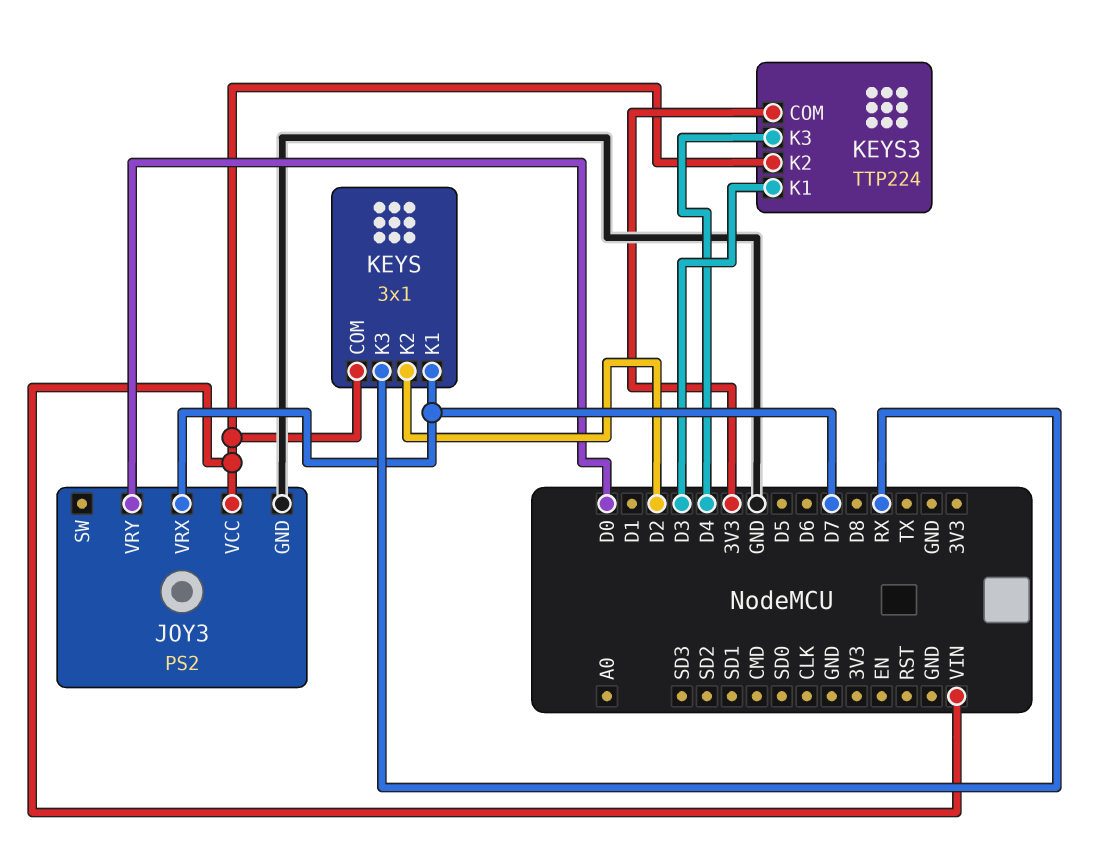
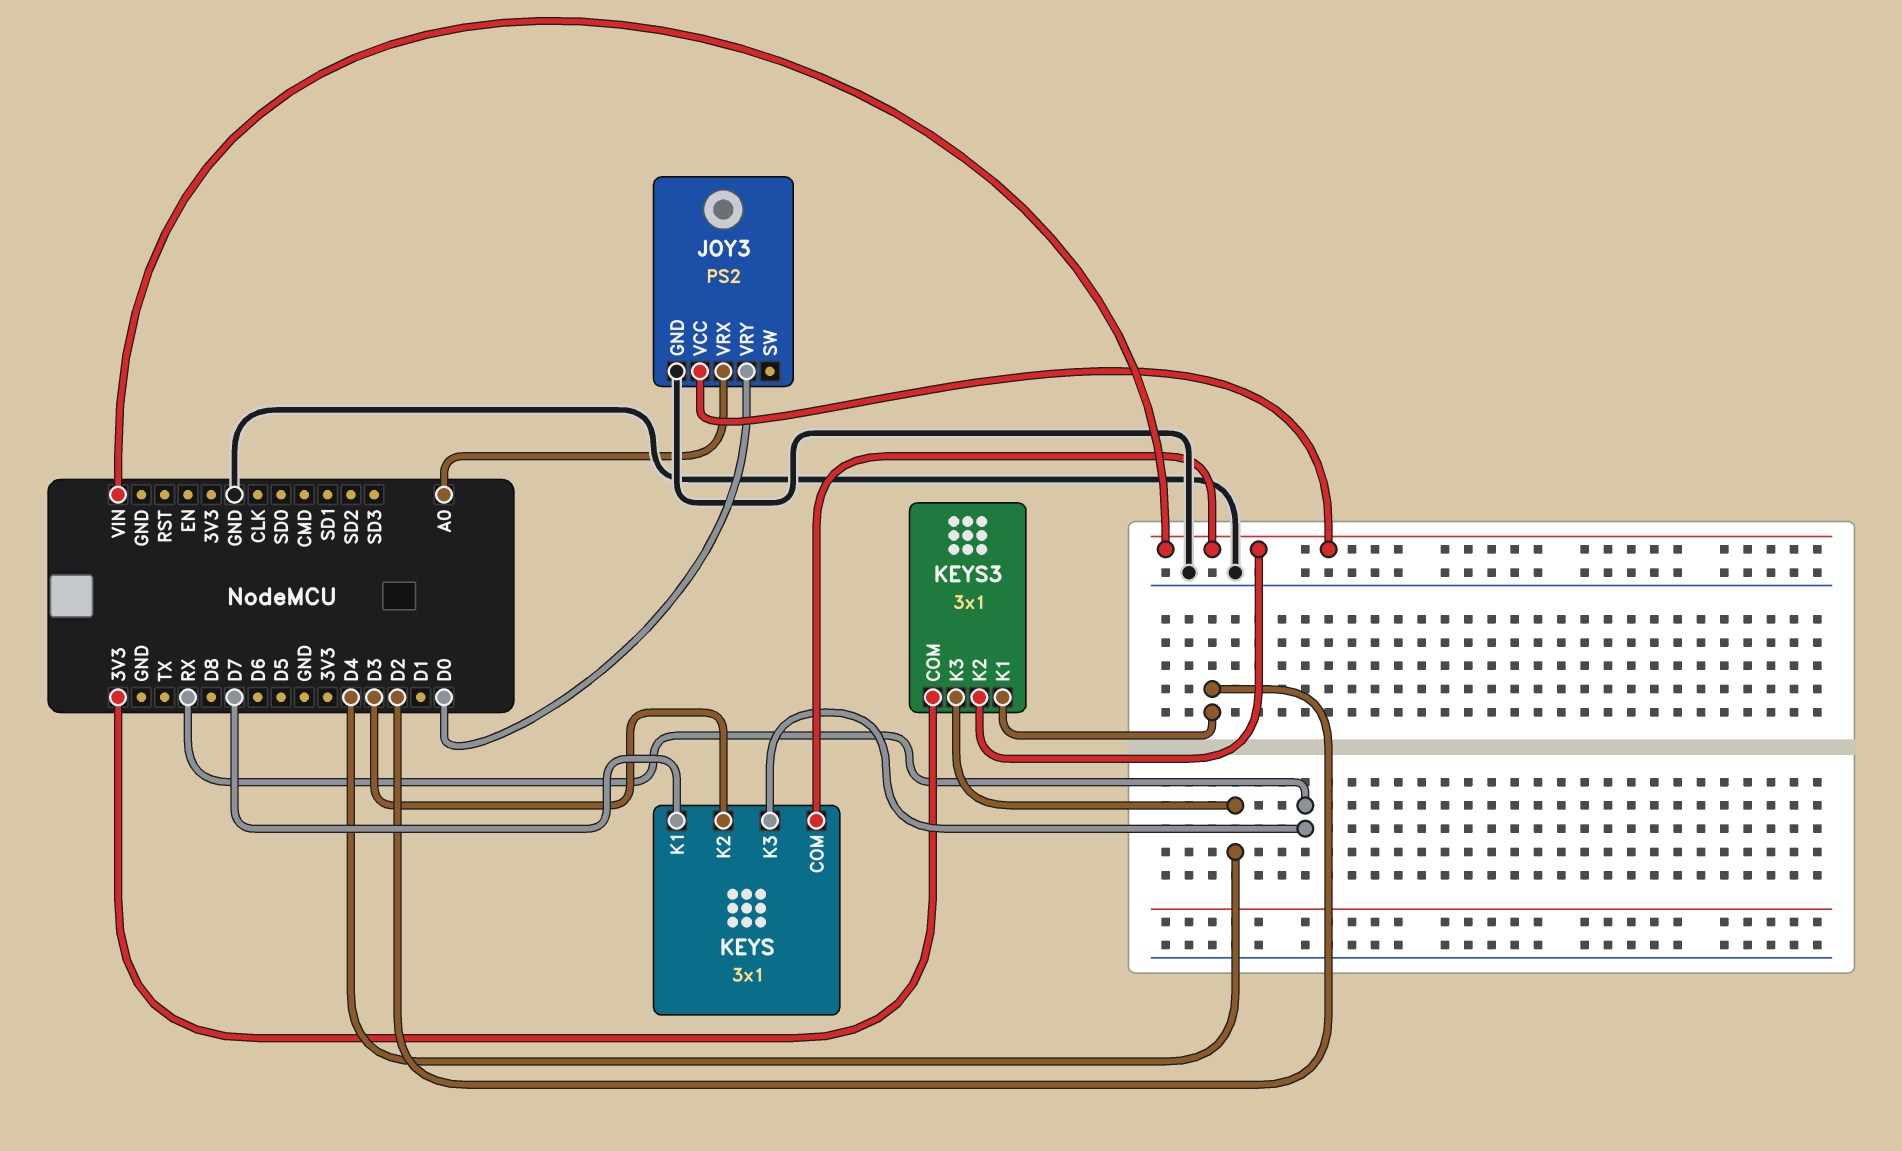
JOY3 pin VRX: D7 -> A0
KEYS pin K2: D2 -> D3
KEYS3: TTP224 -> 3x1
KEYS3 pin K1: D3 -> D2

